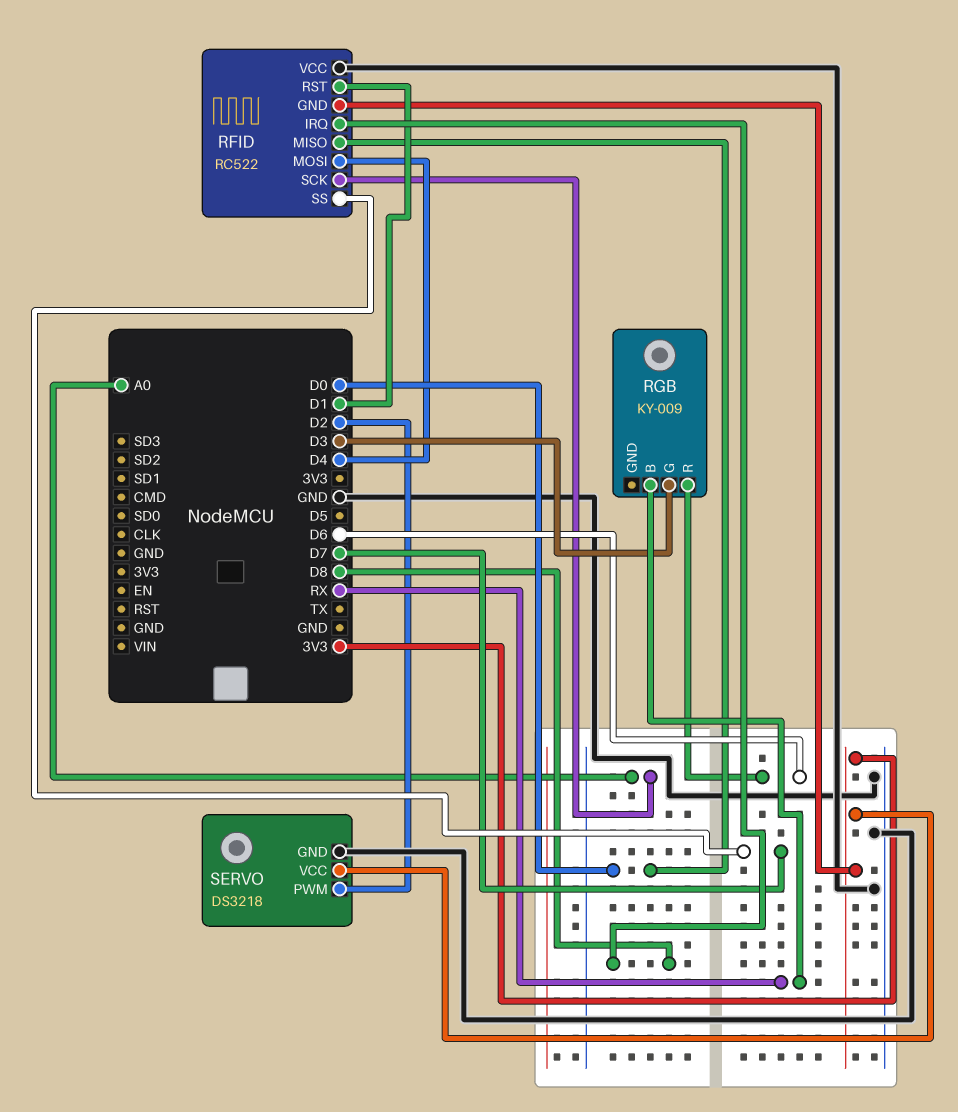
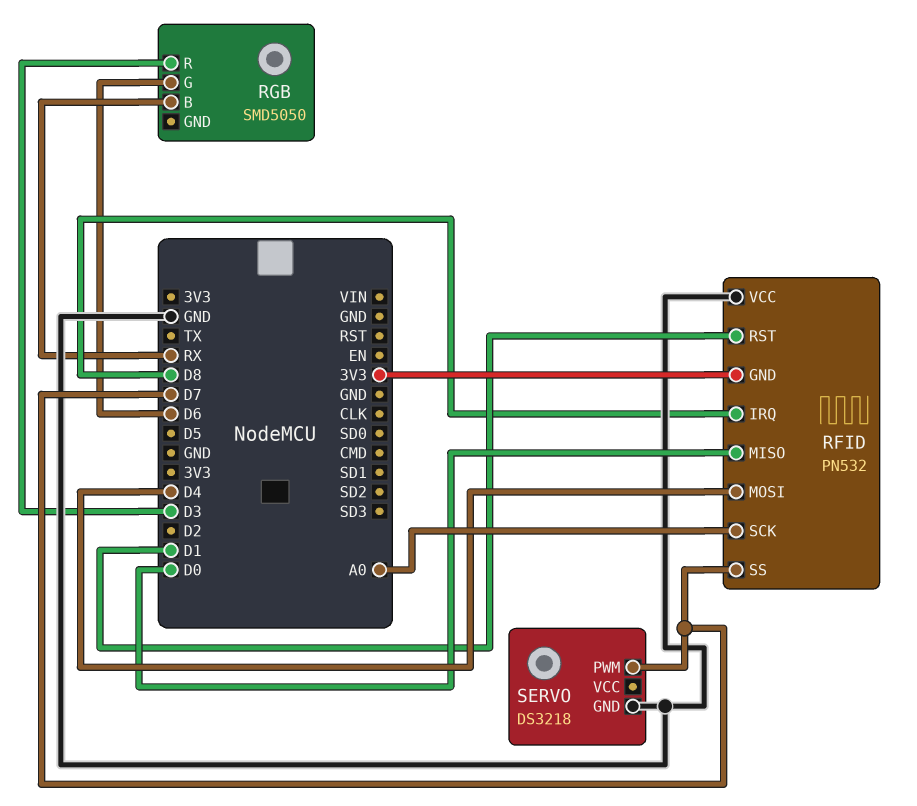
RFID: RC522 -> PN532
RGB: KY-009 -> SMD5050
RGB pin G: D3 -> D6
RGB pin R: D6 -> D3
SERVO pin PWM: D2 -> D7
SERVO pin VCC: 3V3 -> none

